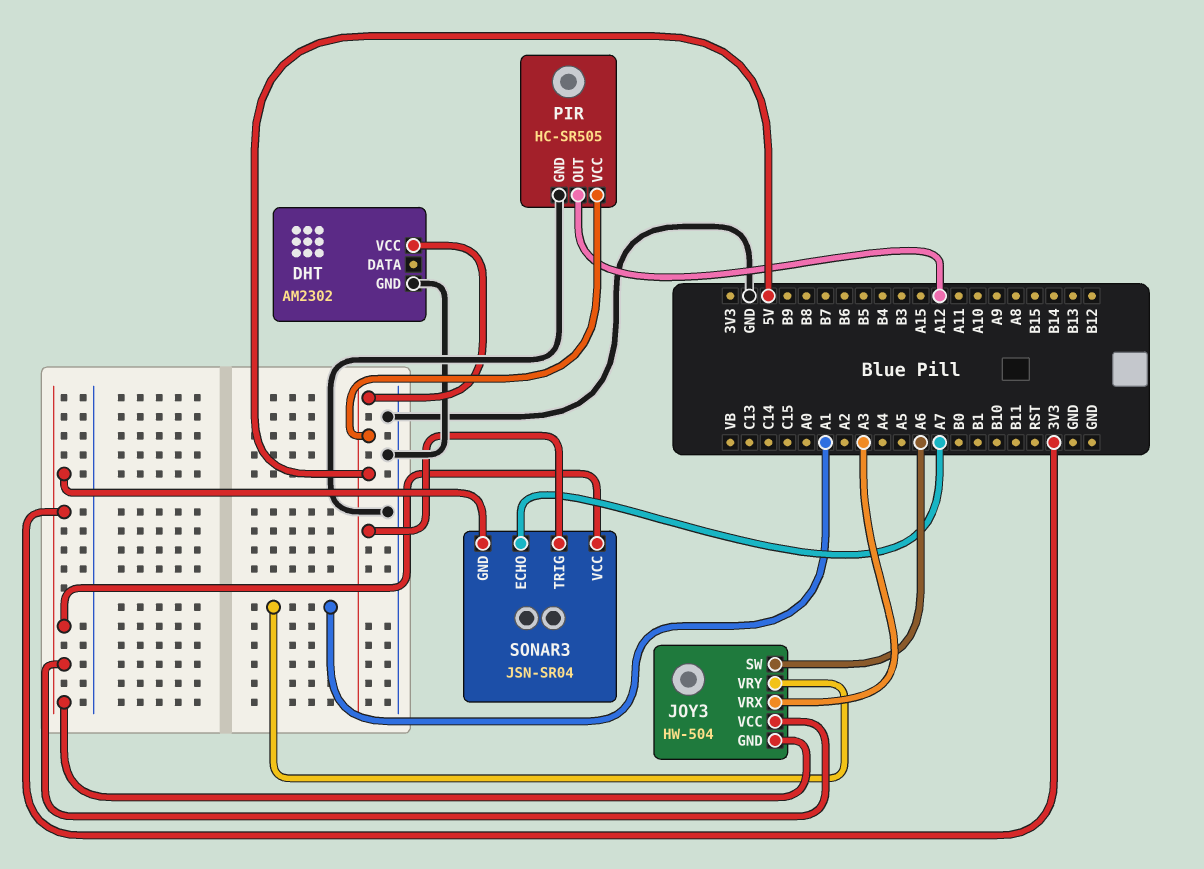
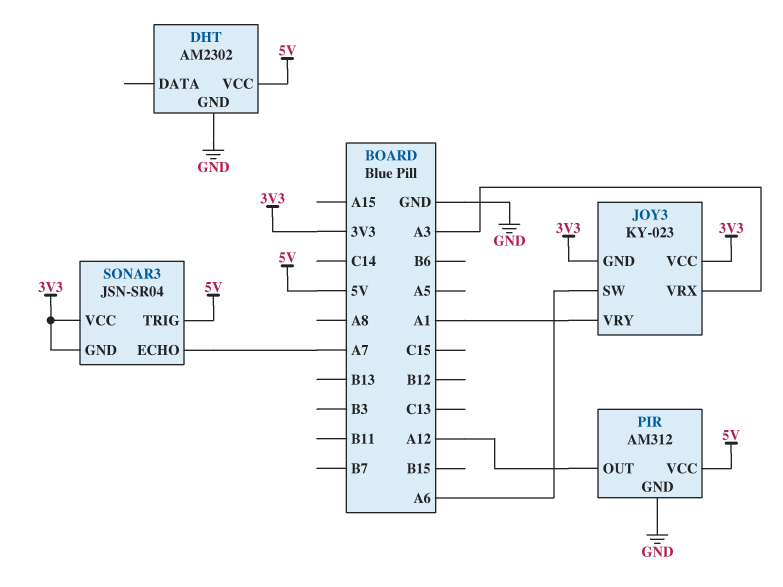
JOY3: HW-504 -> KY-023
PIR: HC-SR505 -> AM312

